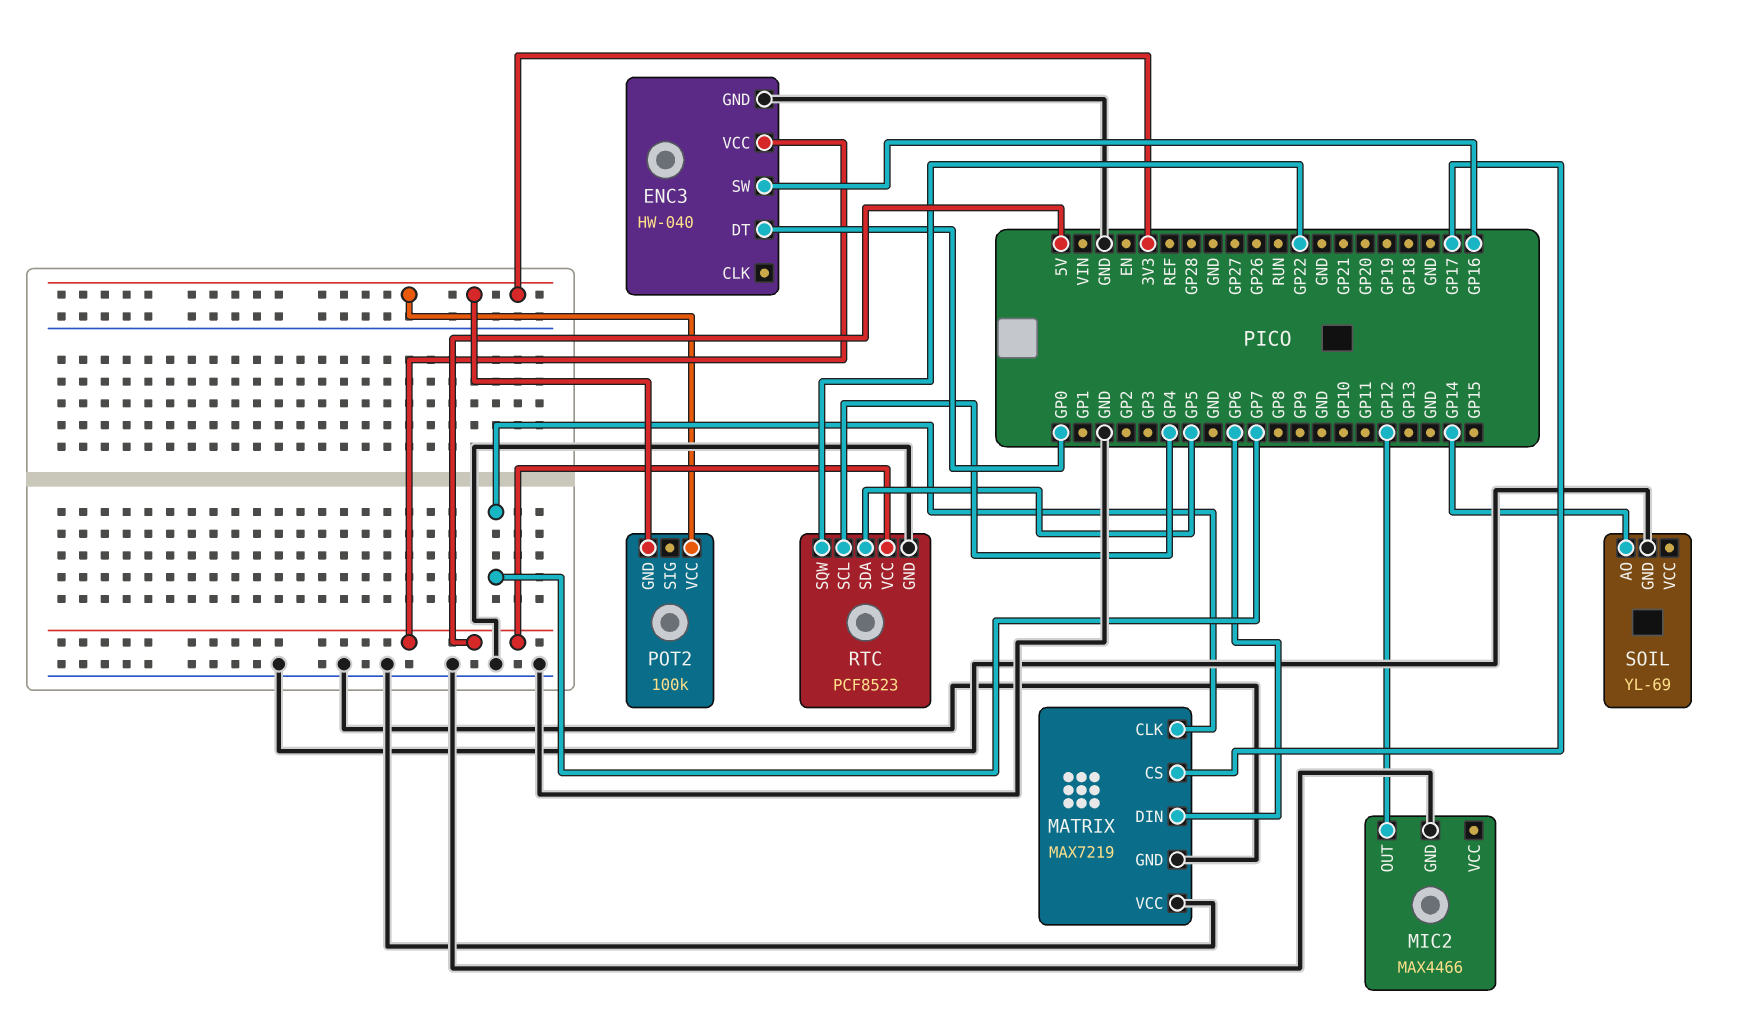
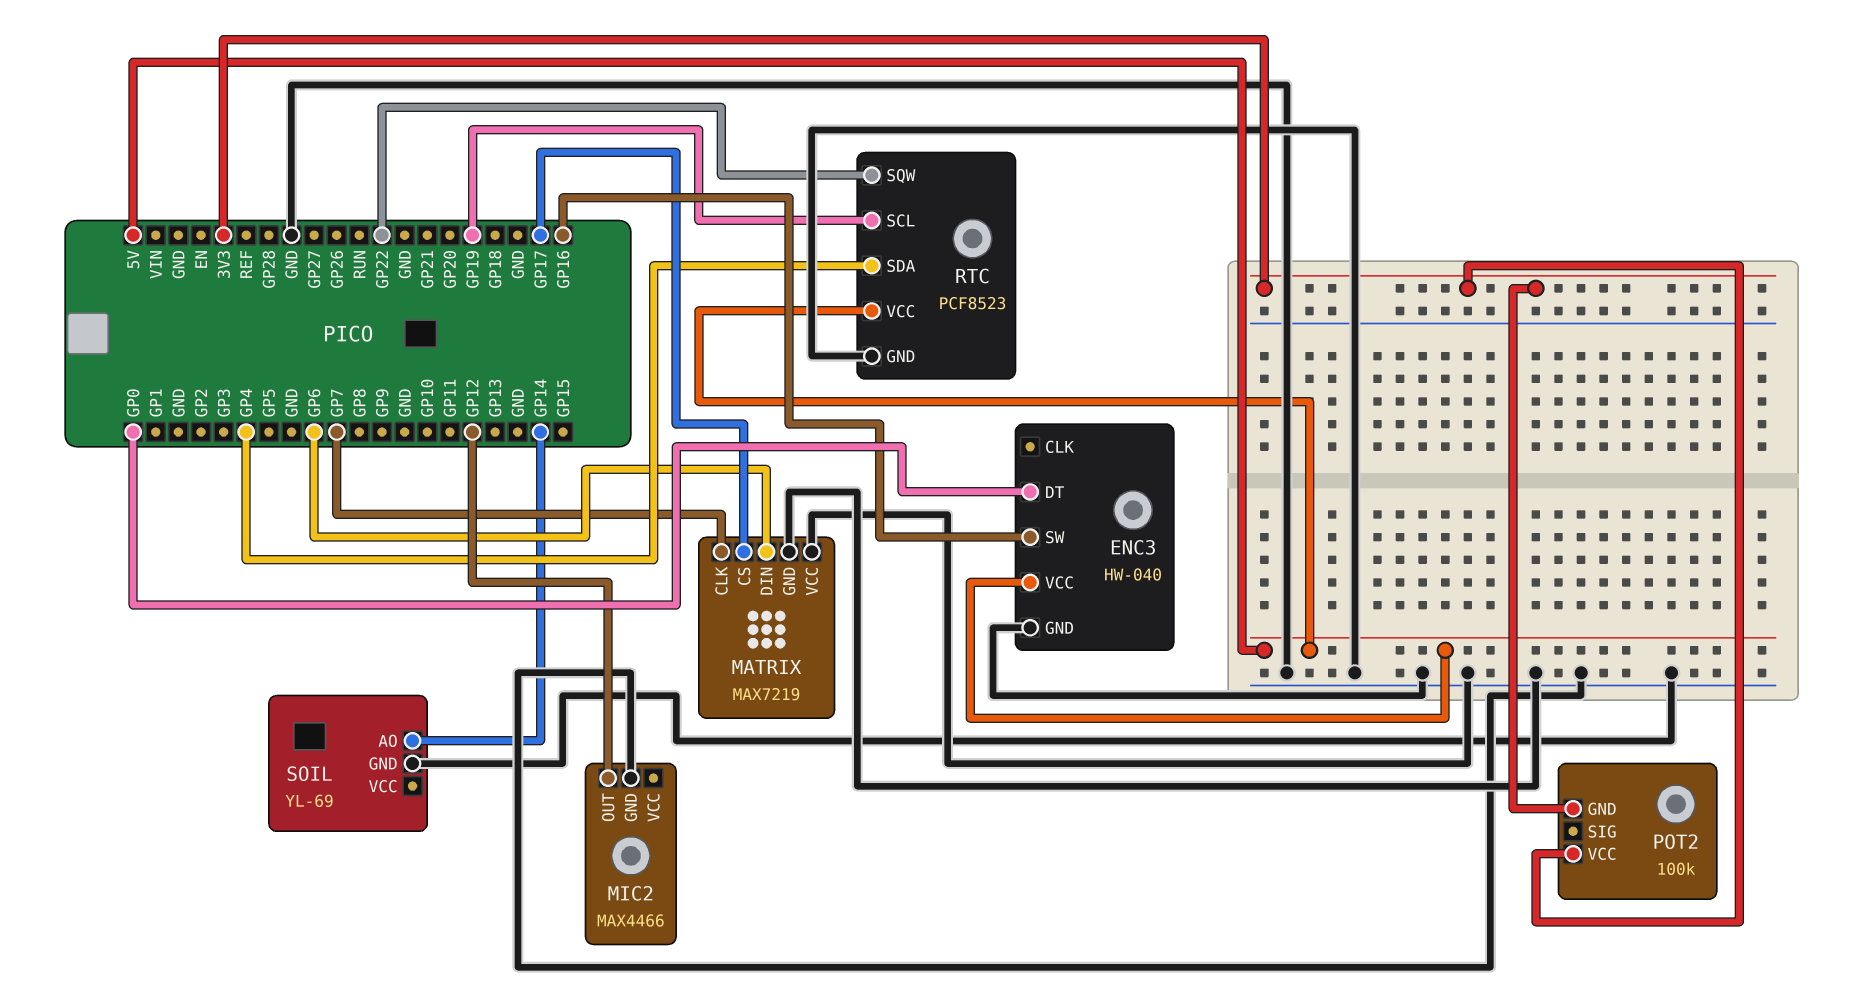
RTC pin SCL: GP4 -> GP19
RTC pin SDA: GP5 -> GP4

